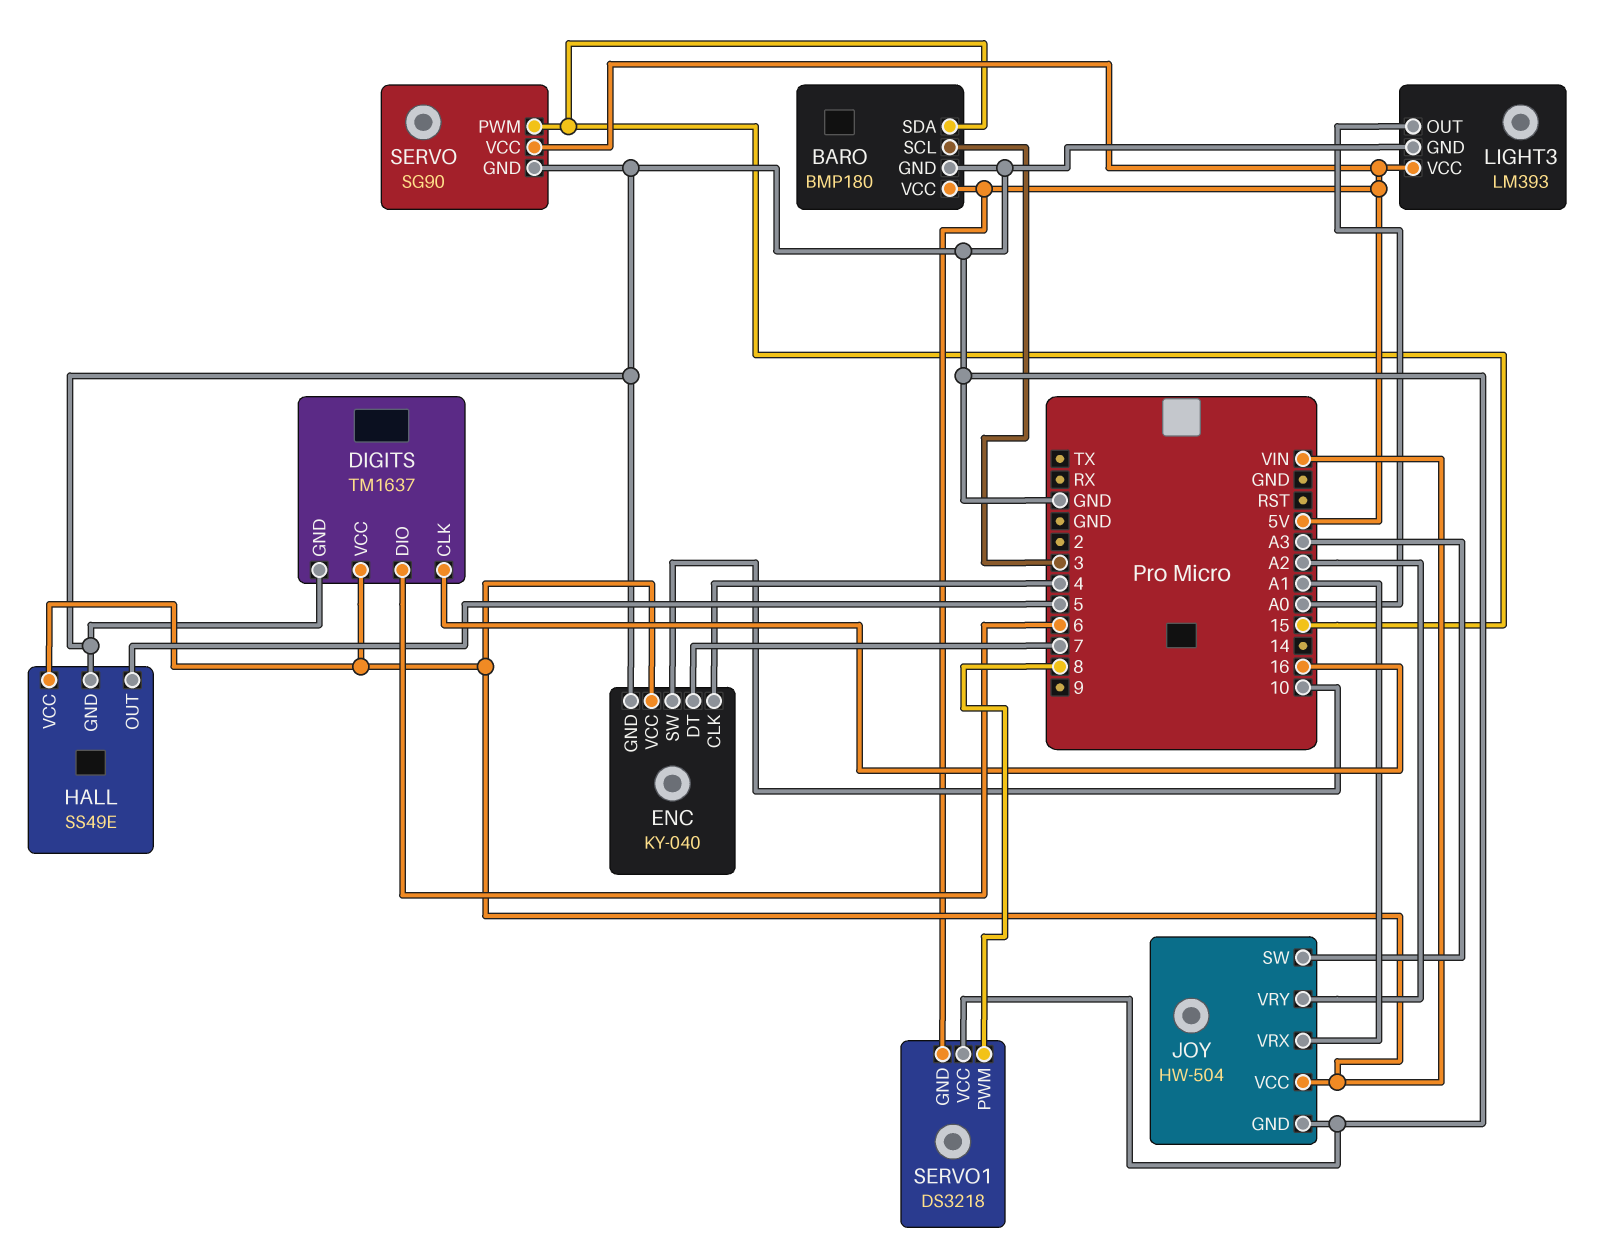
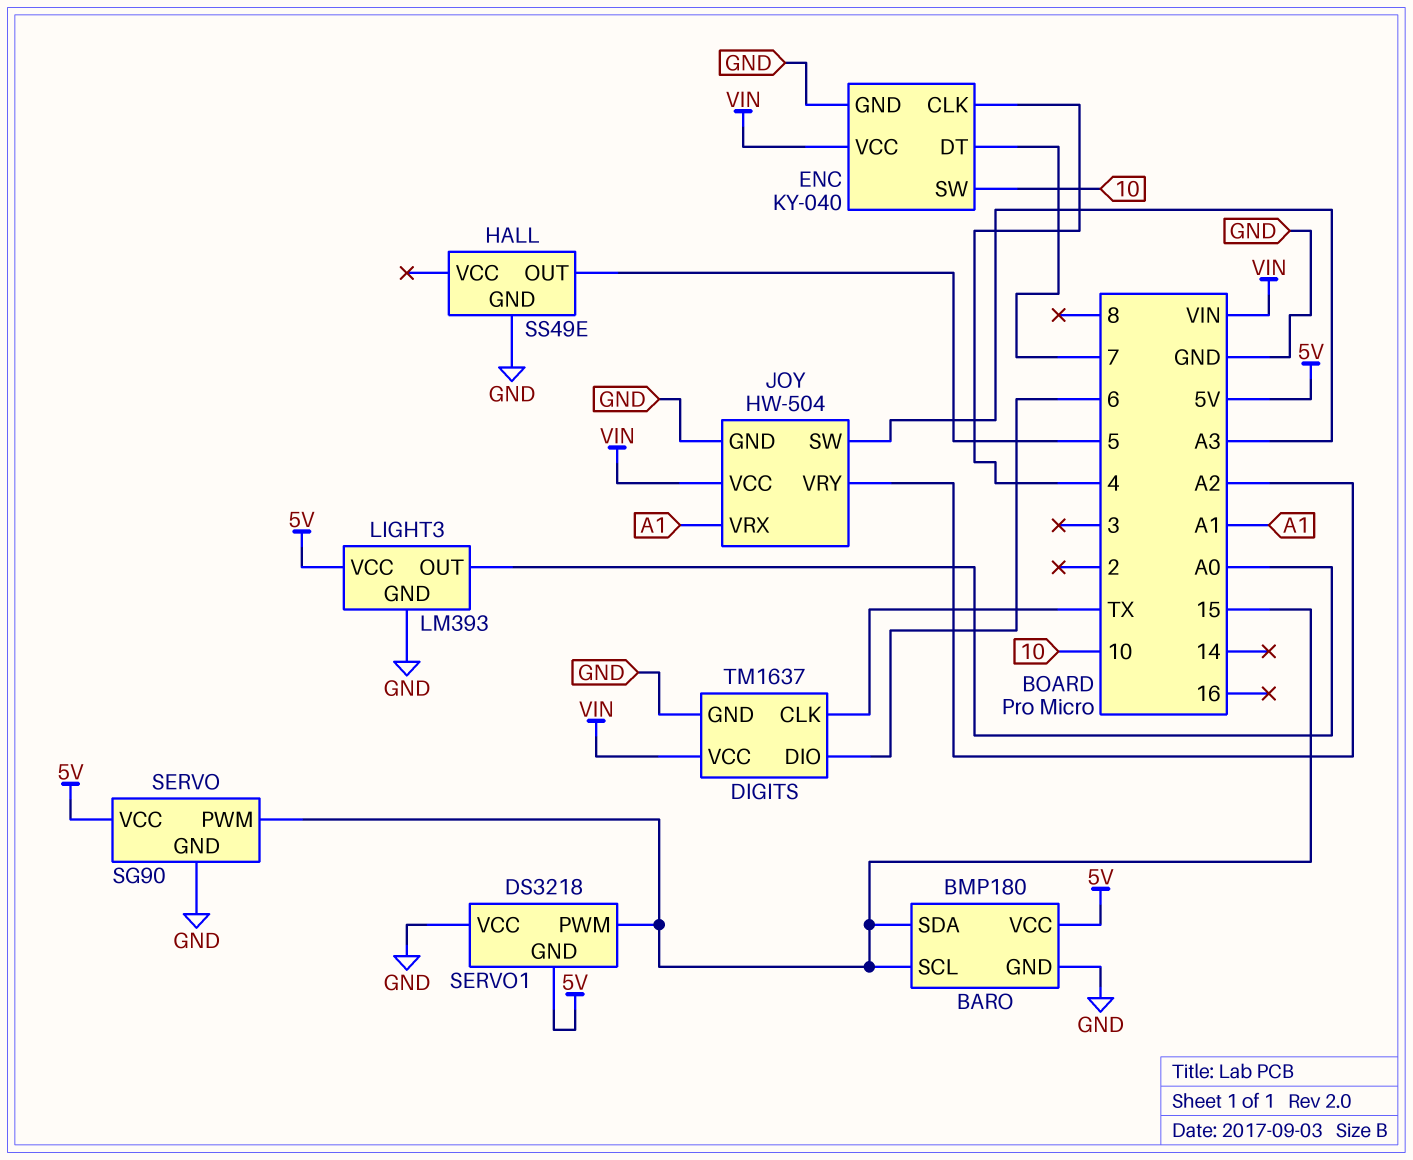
BARO pin SCL: 3 -> 15
DIGITS pin CLK: 16 -> TX
HALL pin VCC: VIN -> none
SERVO1 pin PWM: 8 -> 15

